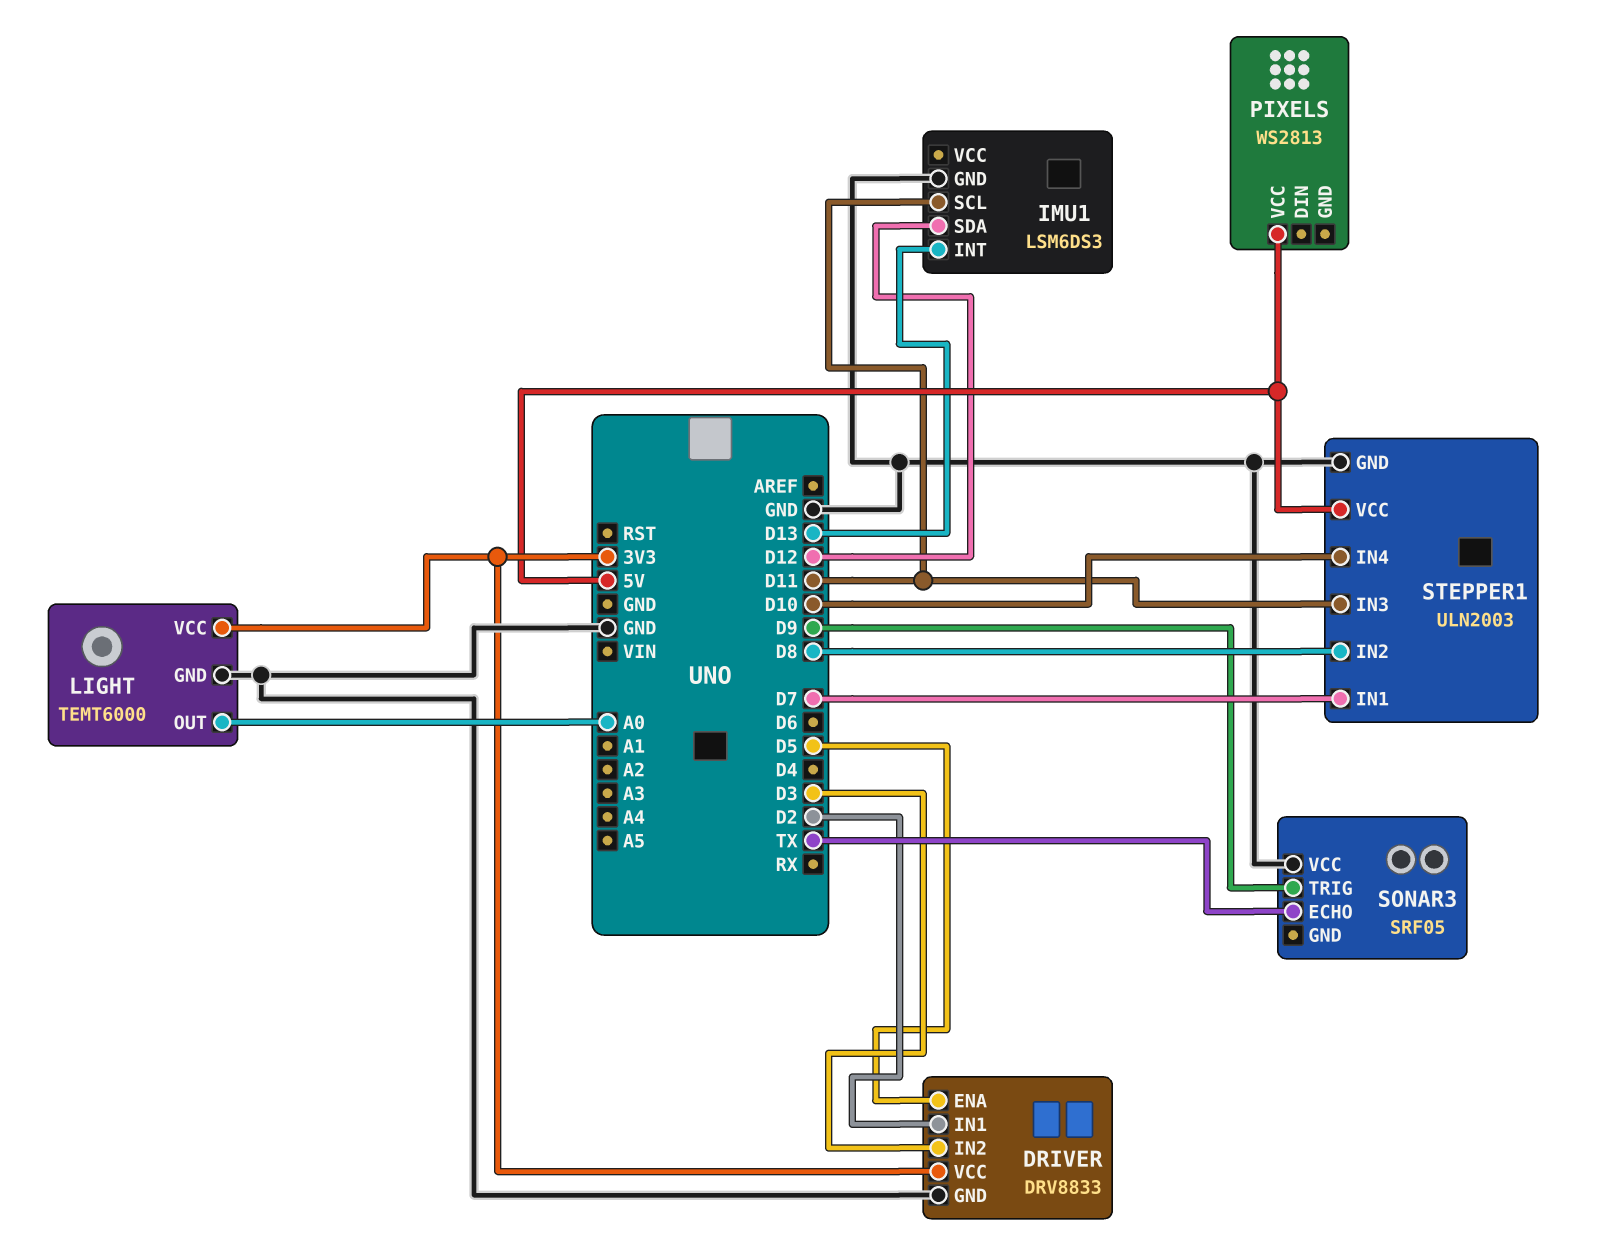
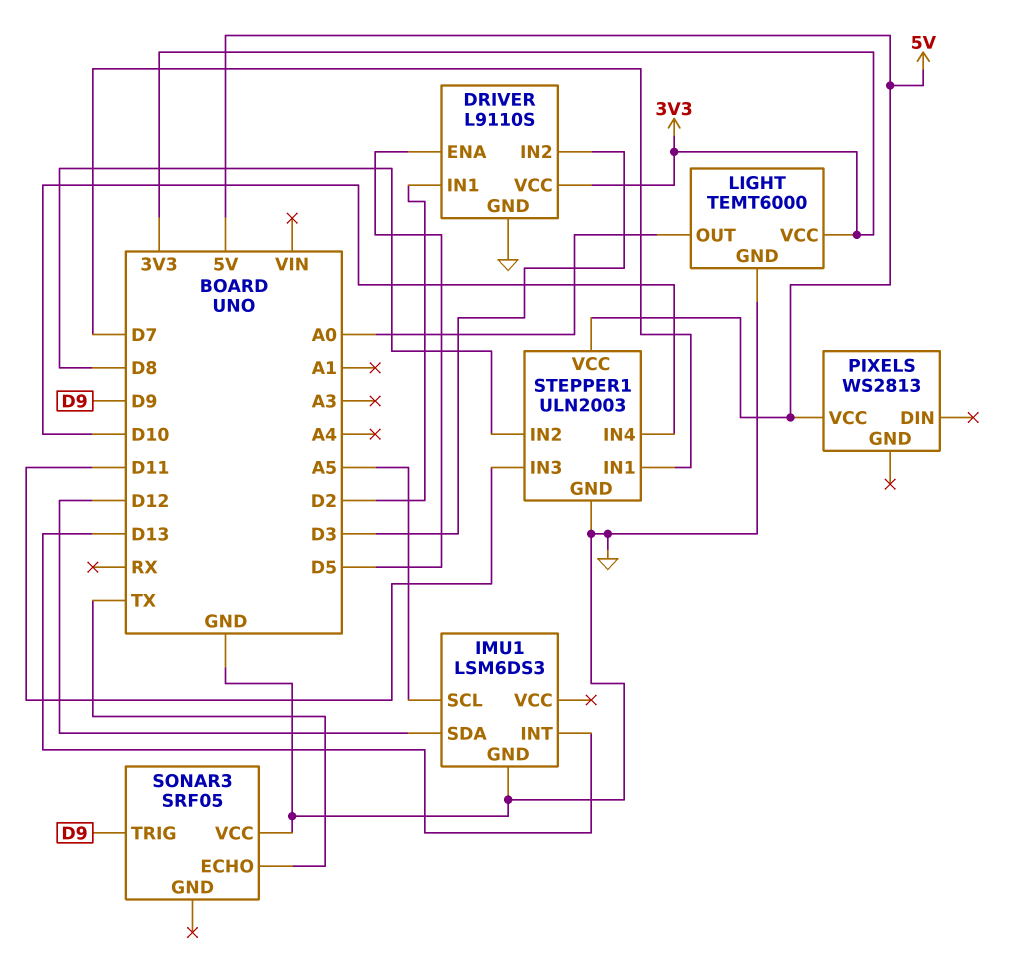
DRIVER: DRV8833 -> L9110S
IMU1 pin SCL: D11 -> A5

